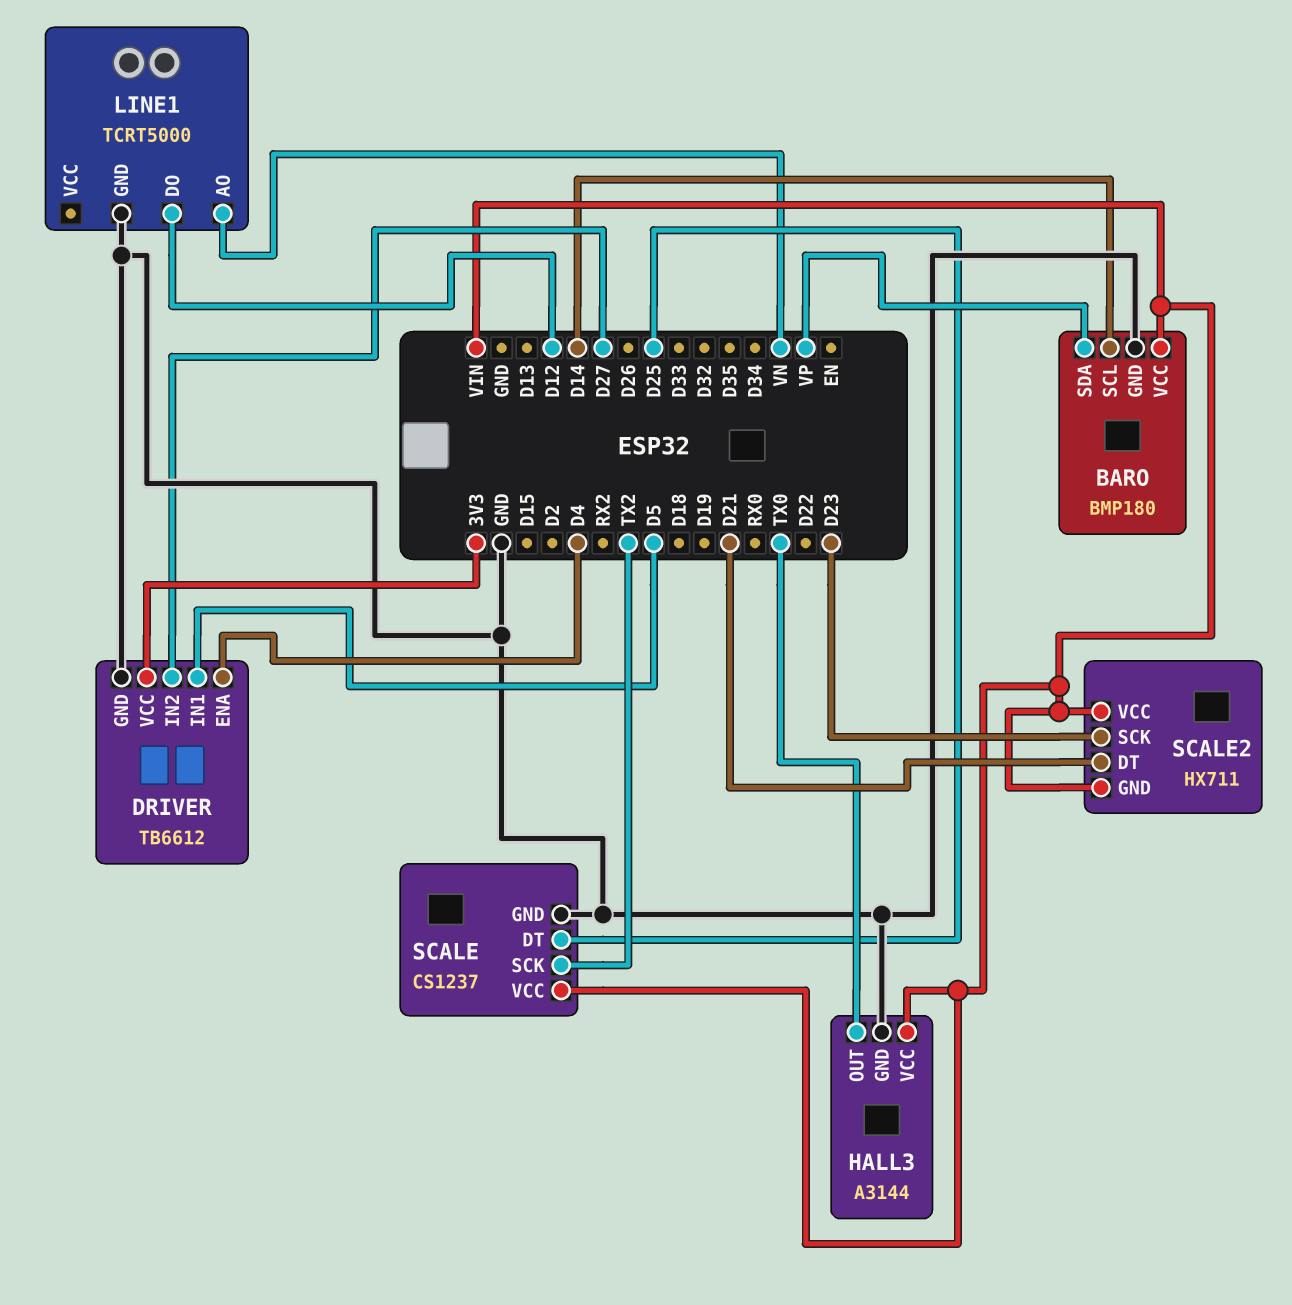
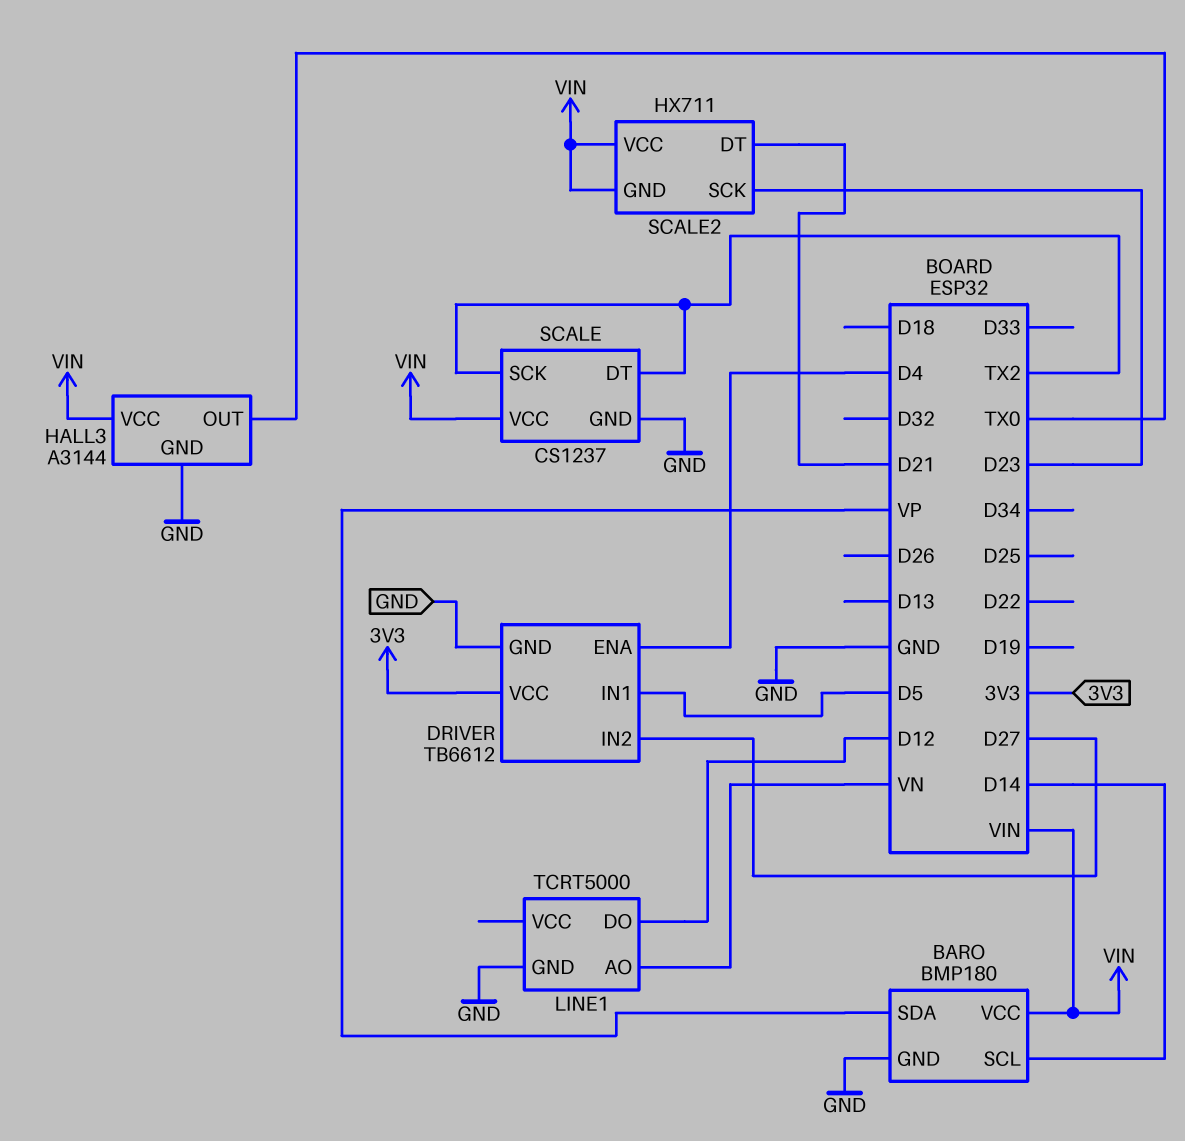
SCALE pin DT: D25 -> TX2

